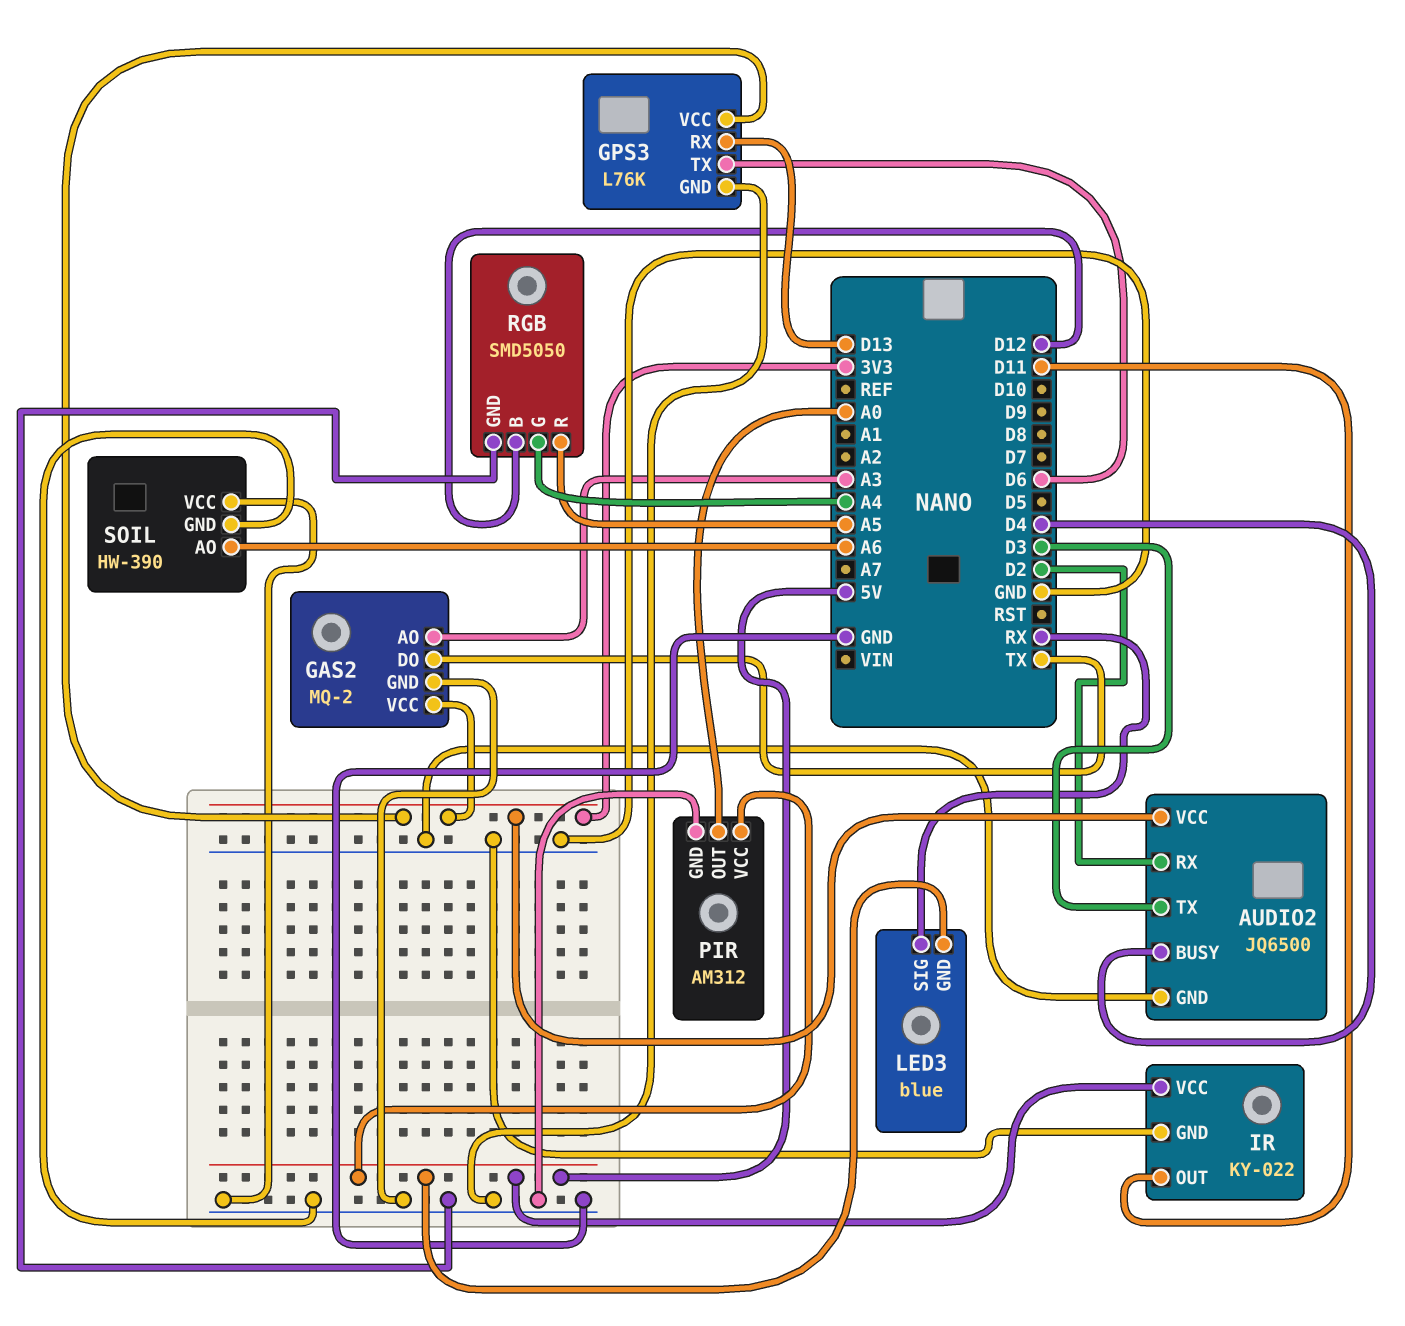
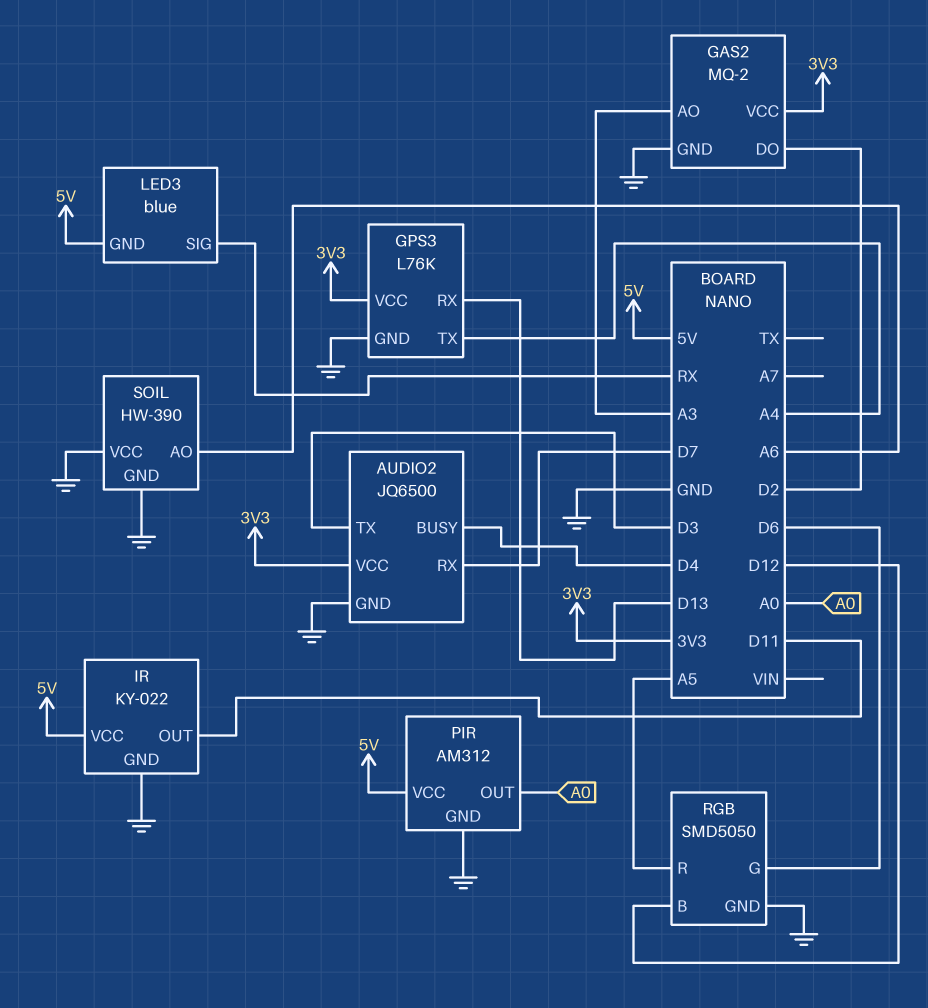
AUDIO2 pin RX: D2 -> D7
GAS2 pin DO: TX -> D2
GPS3 pin TX: D6 -> A4
RGB pin G: A4 -> D6

